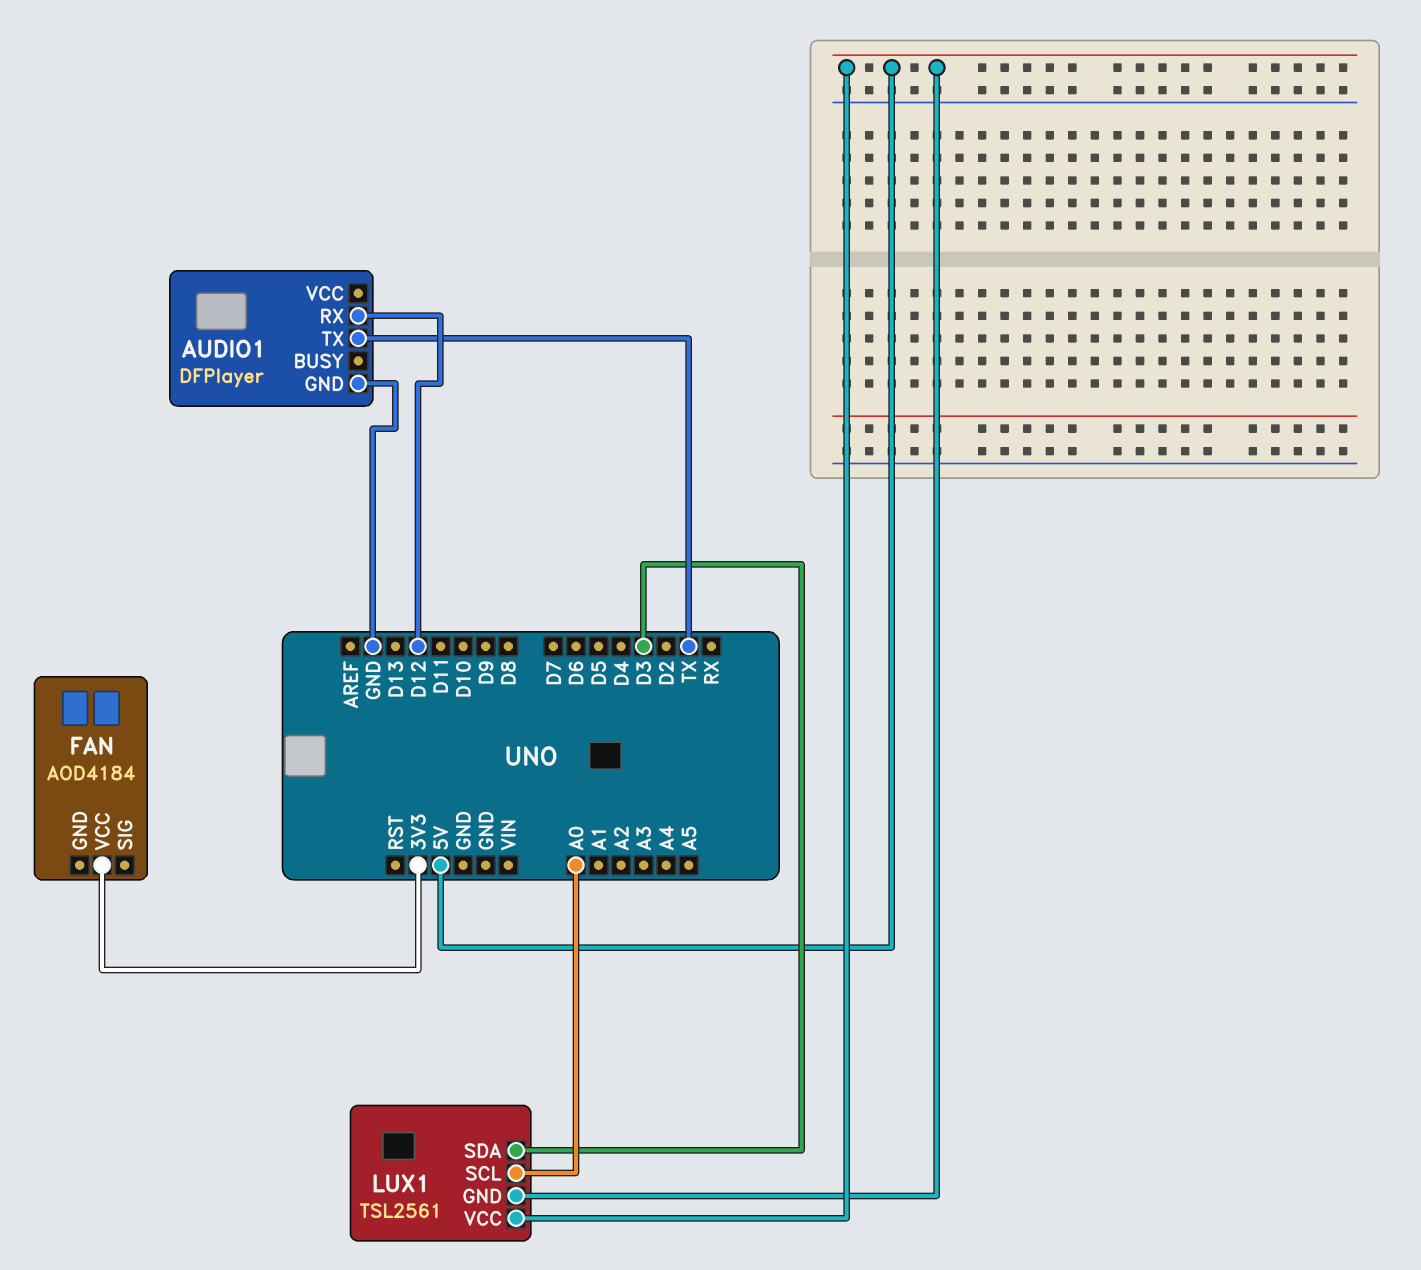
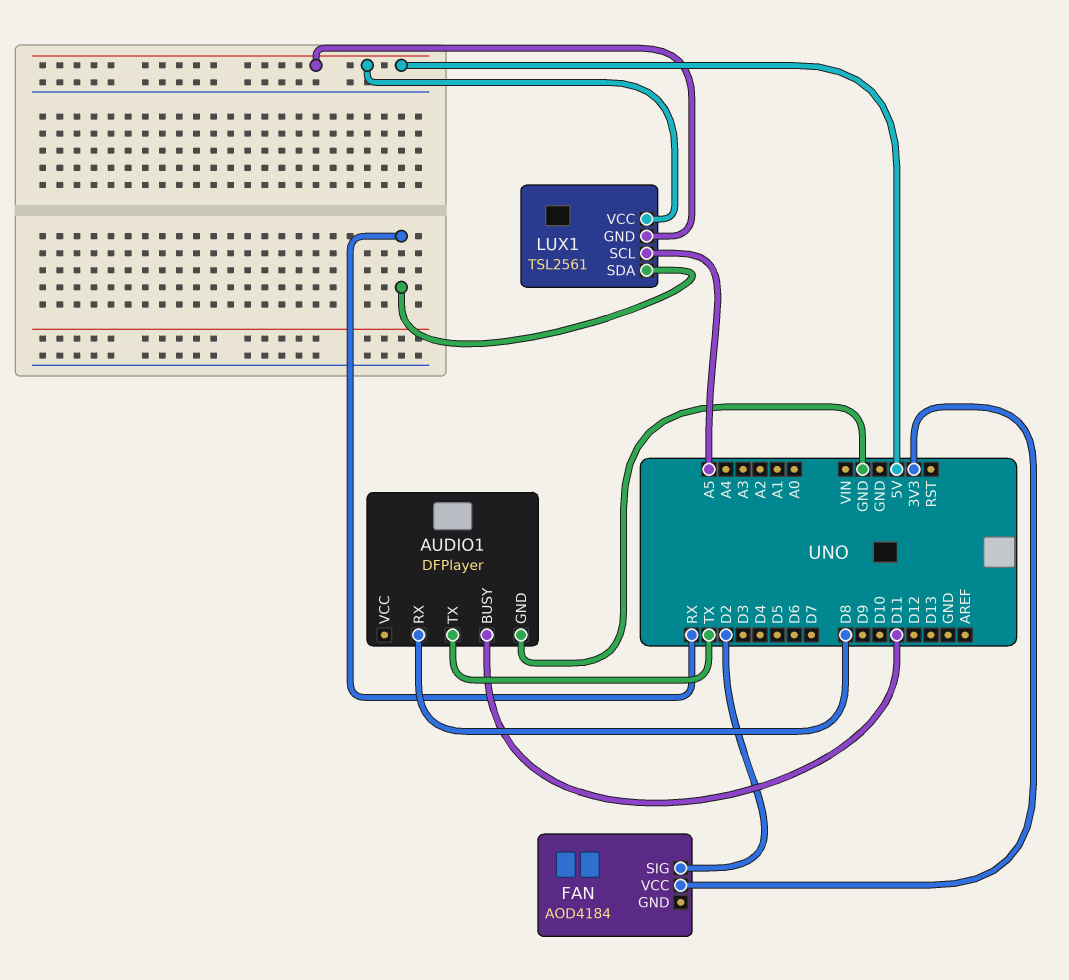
AUDIO1 pin BUSY: none -> D11
AUDIO1 pin RX: D12 -> D8
FAN pin SIG: none -> D2
LUX1 pin SCL: A0 -> A5
LUX1 pin SDA: D3 -> RX

